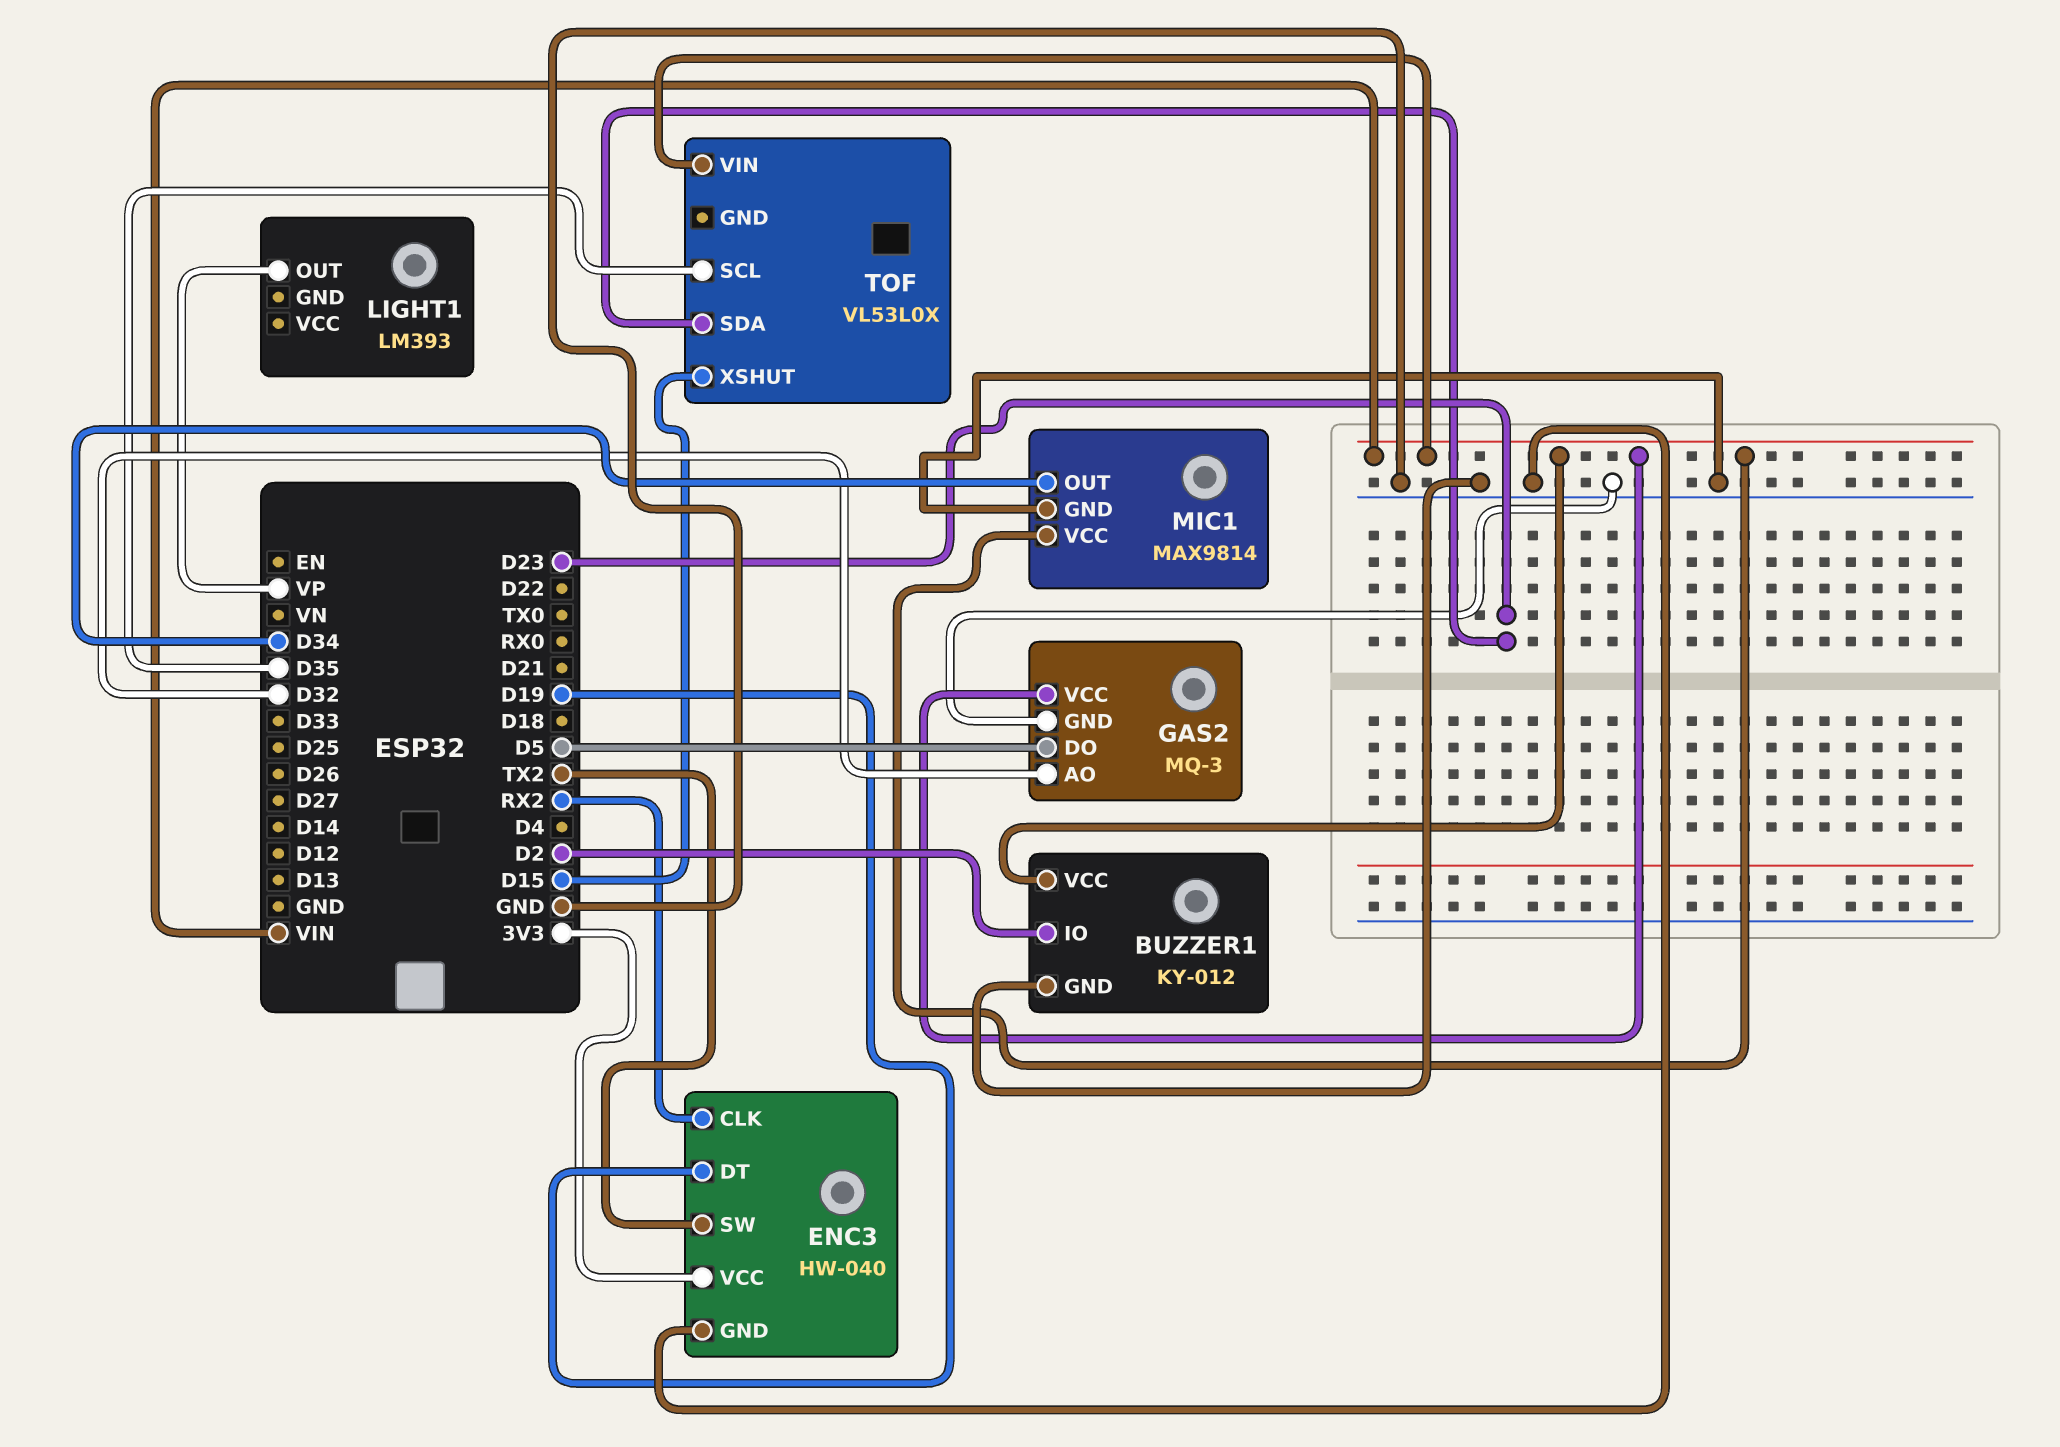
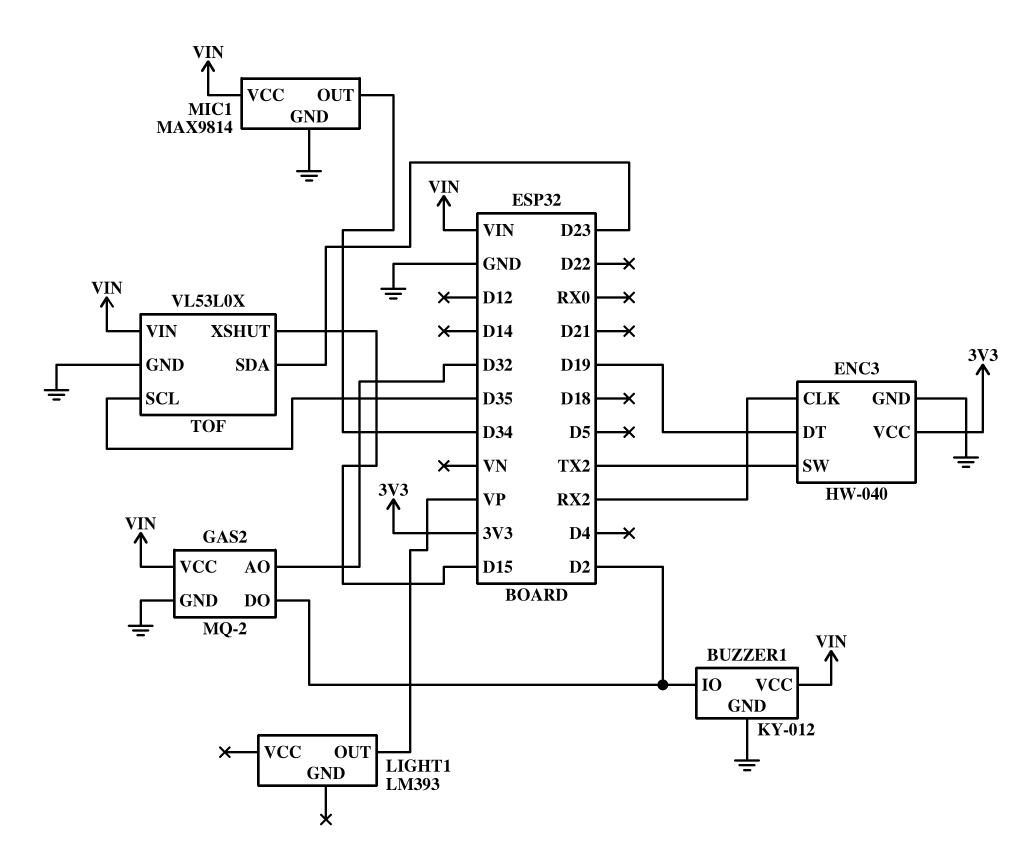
GAS2: MQ-3 -> MQ-2
GAS2 pin DO: D5 -> D2
TOF pin GND: none -> GND

